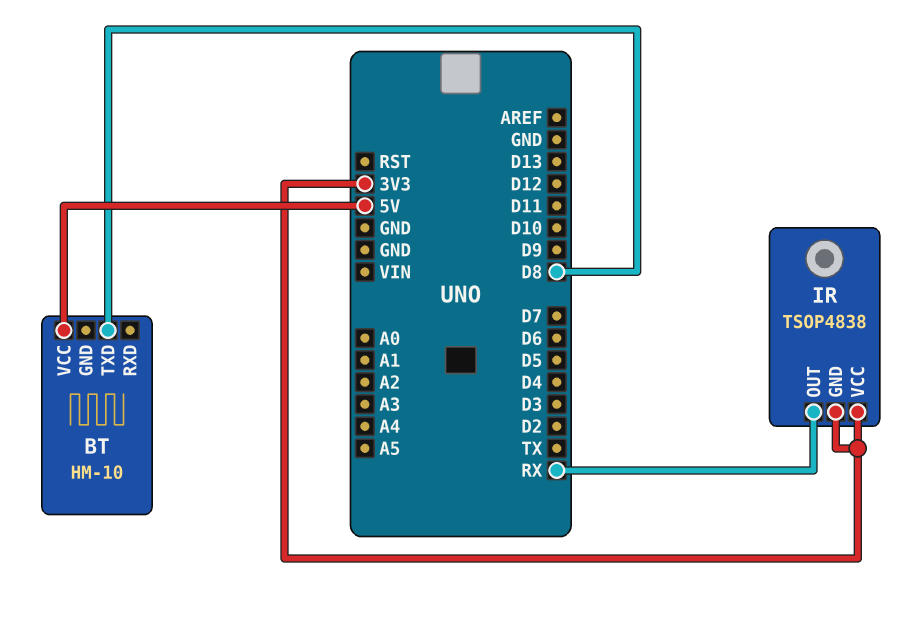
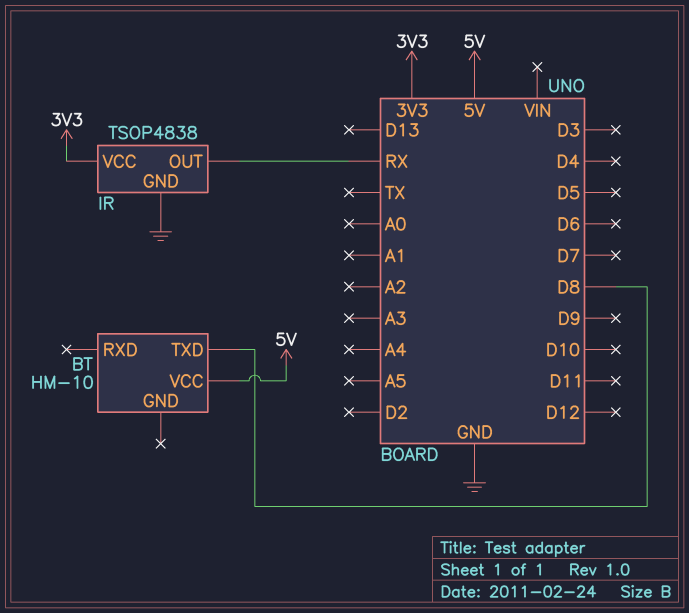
IR pin GND: 3V3 -> GND

